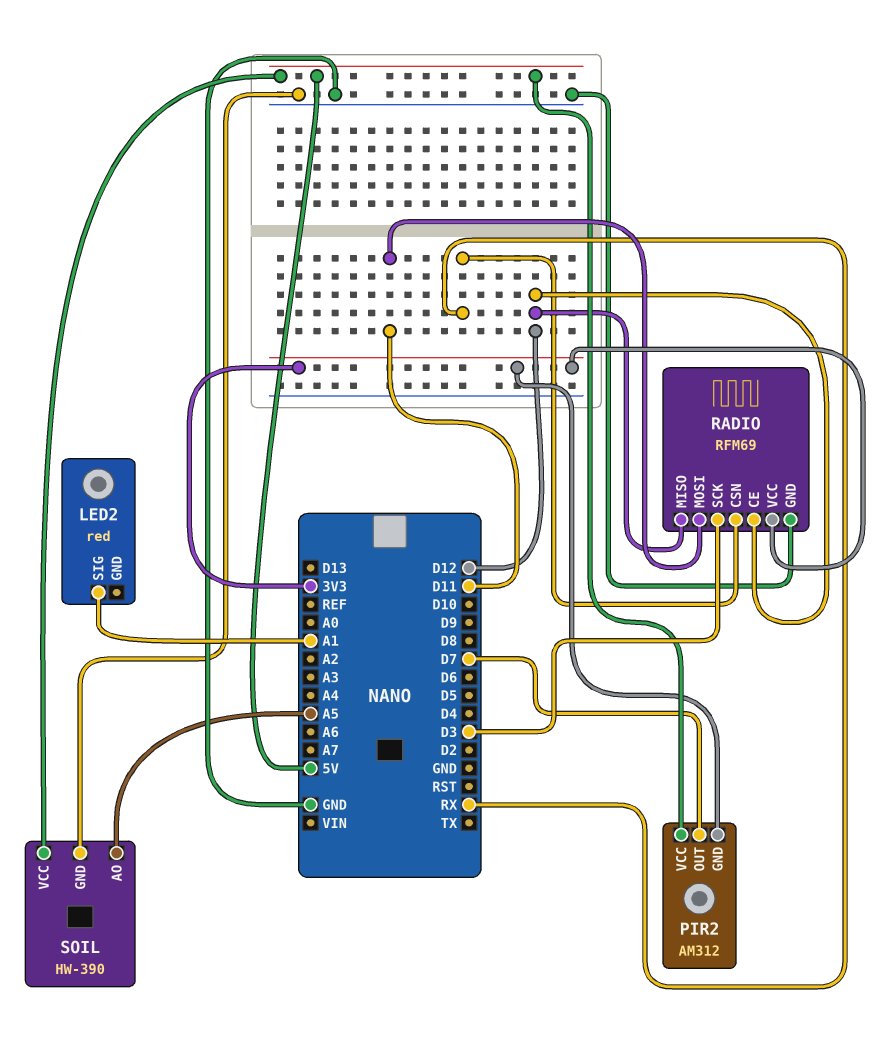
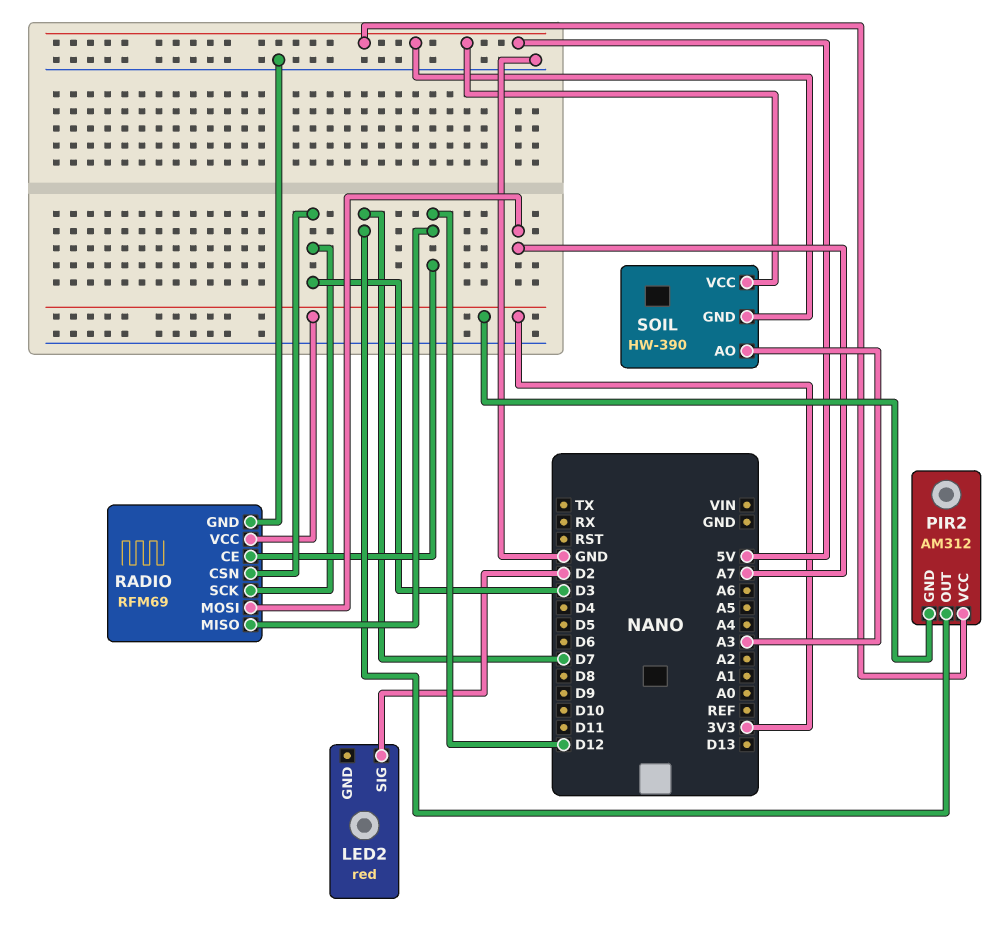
LED2 pin SIG: A1 -> D2
RADIO pin CSN: RX -> D3
RADIO pin MOSI: D11 -> A7
SOIL pin AO: A5 -> A3
SOIL pin GND: GND -> 5V

